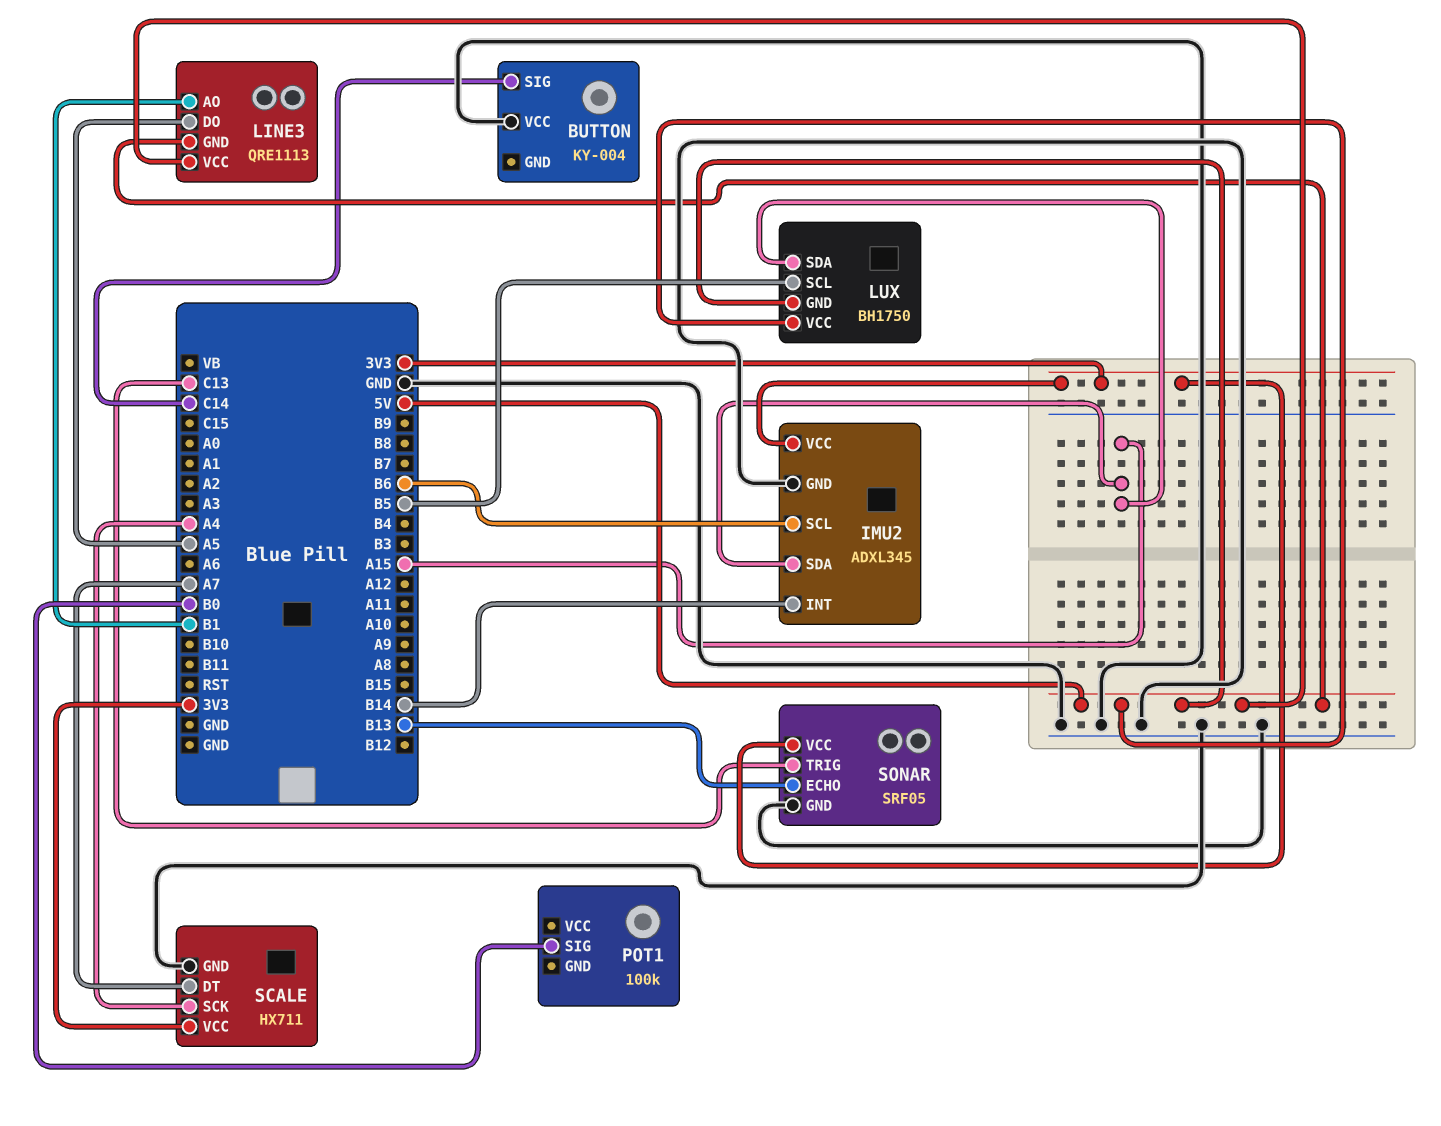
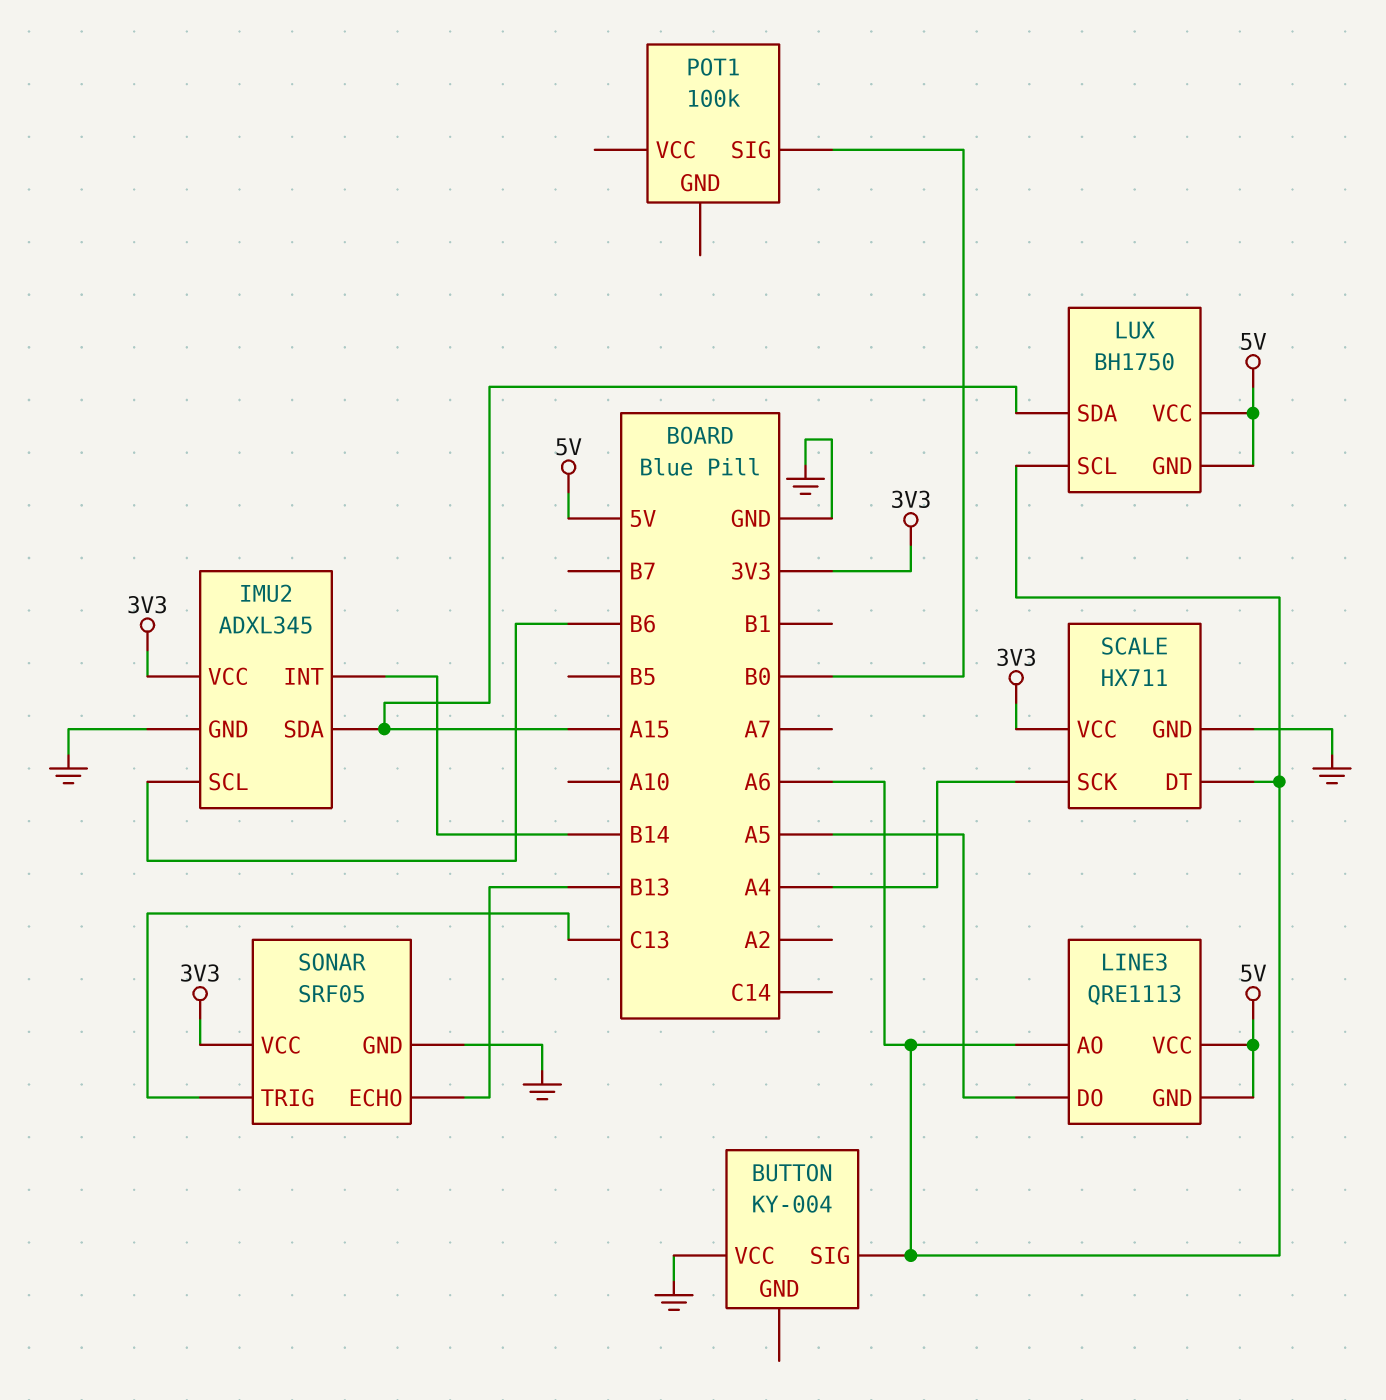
BUTTON pin SIG: C14 -> A6
LINE3 pin AO: B1 -> A6
LUX pin SCL: B5 -> A6
SCALE pin DT: A7 -> A6

